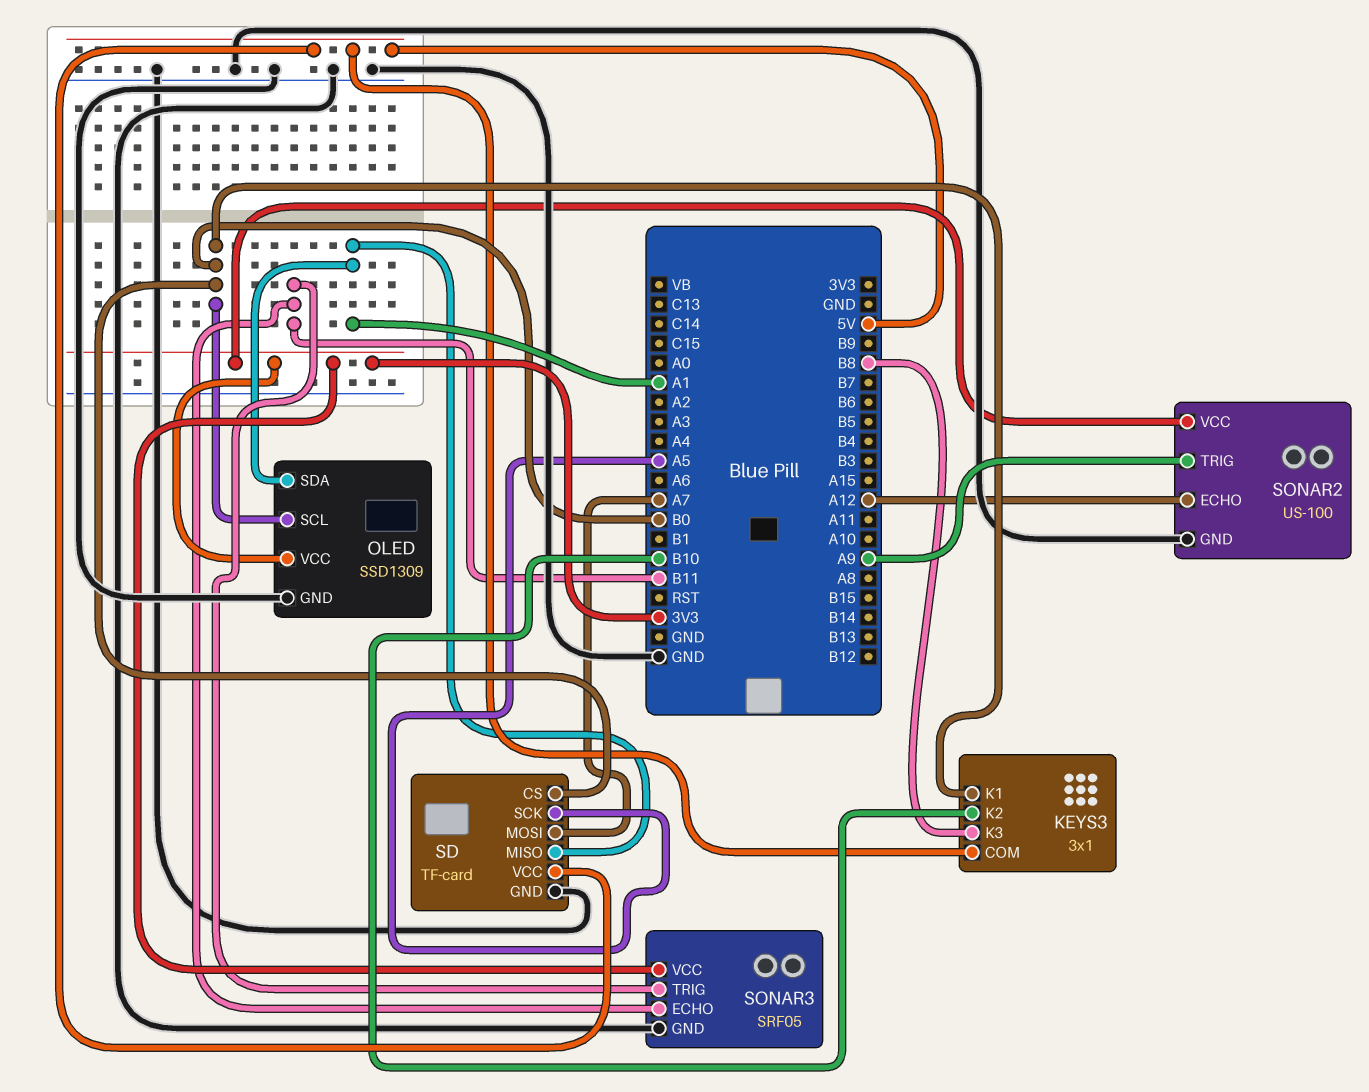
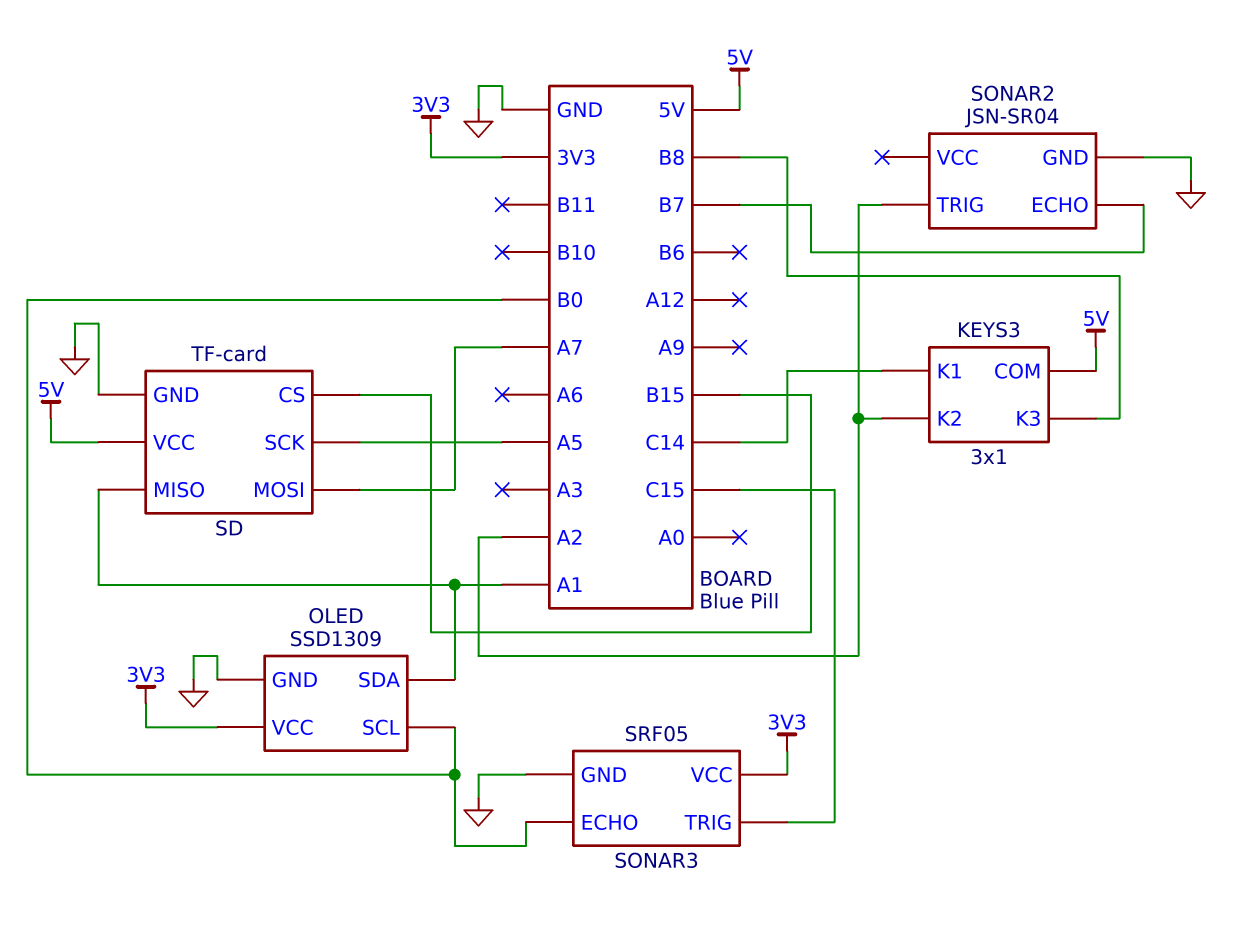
KEYS3 pin K1: B0 -> C14
KEYS3 pin K2: B10 -> A2
SD pin CS: B0 -> B15
SONAR2: US-100 -> JSN-SR04
SONAR2 pin ECHO: A12 -> B7
SONAR2 pin TRIG: A9 -> A2
SONAR2 pin VCC: 3V3 -> none
SONAR3 pin ECHO: B11 -> B0
SONAR3 pin TRIG: B11 -> C15

